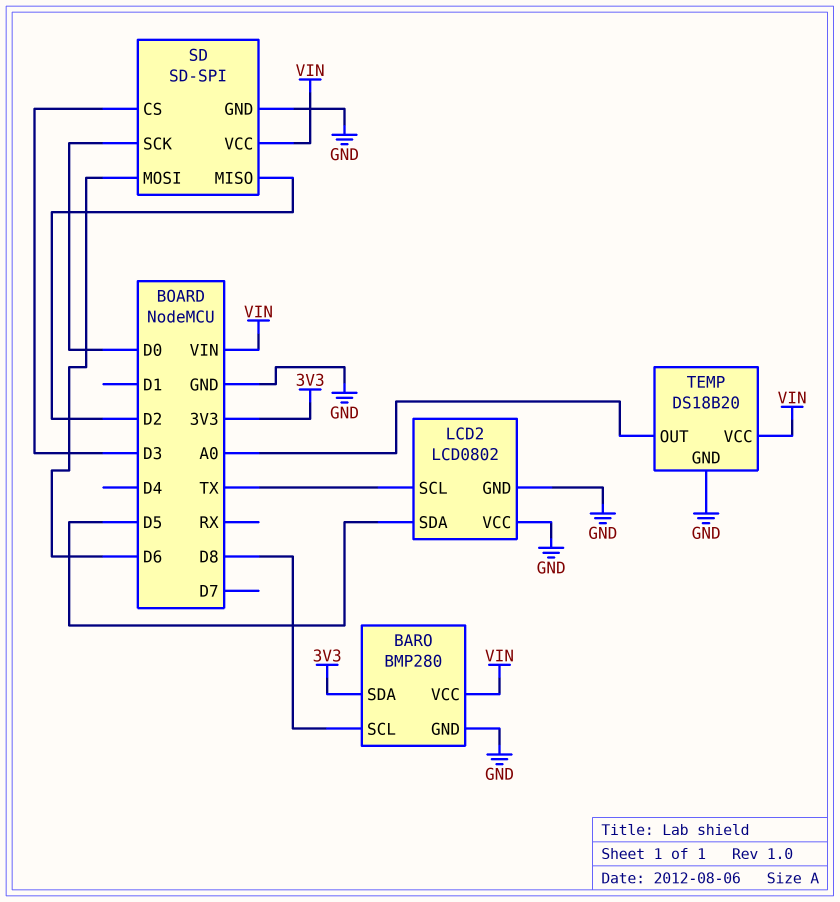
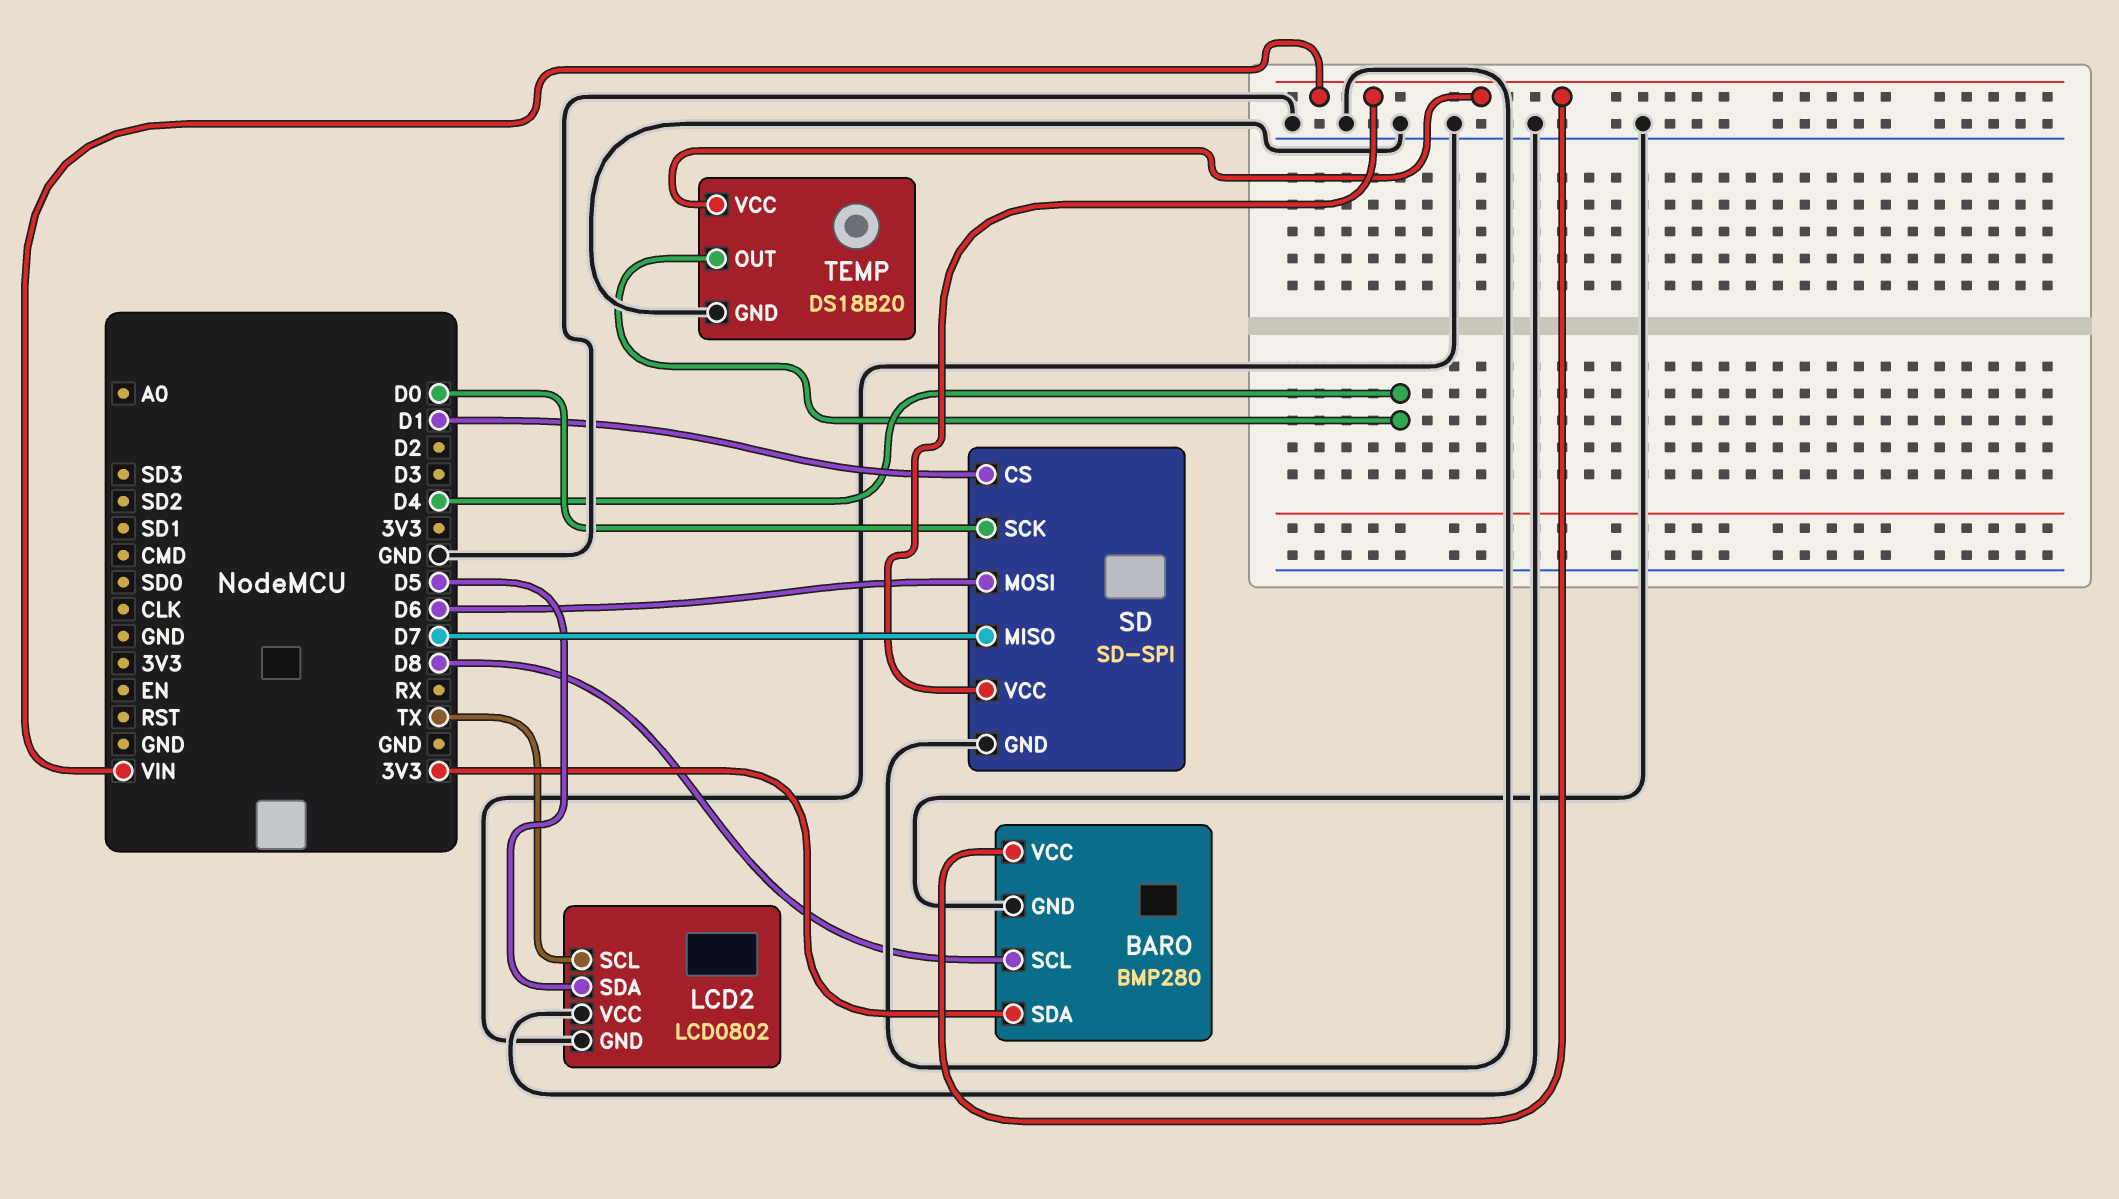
SD pin CS: D3 -> D1
SD pin MISO: D2 -> D7
TEMP pin OUT: A0 -> D4

